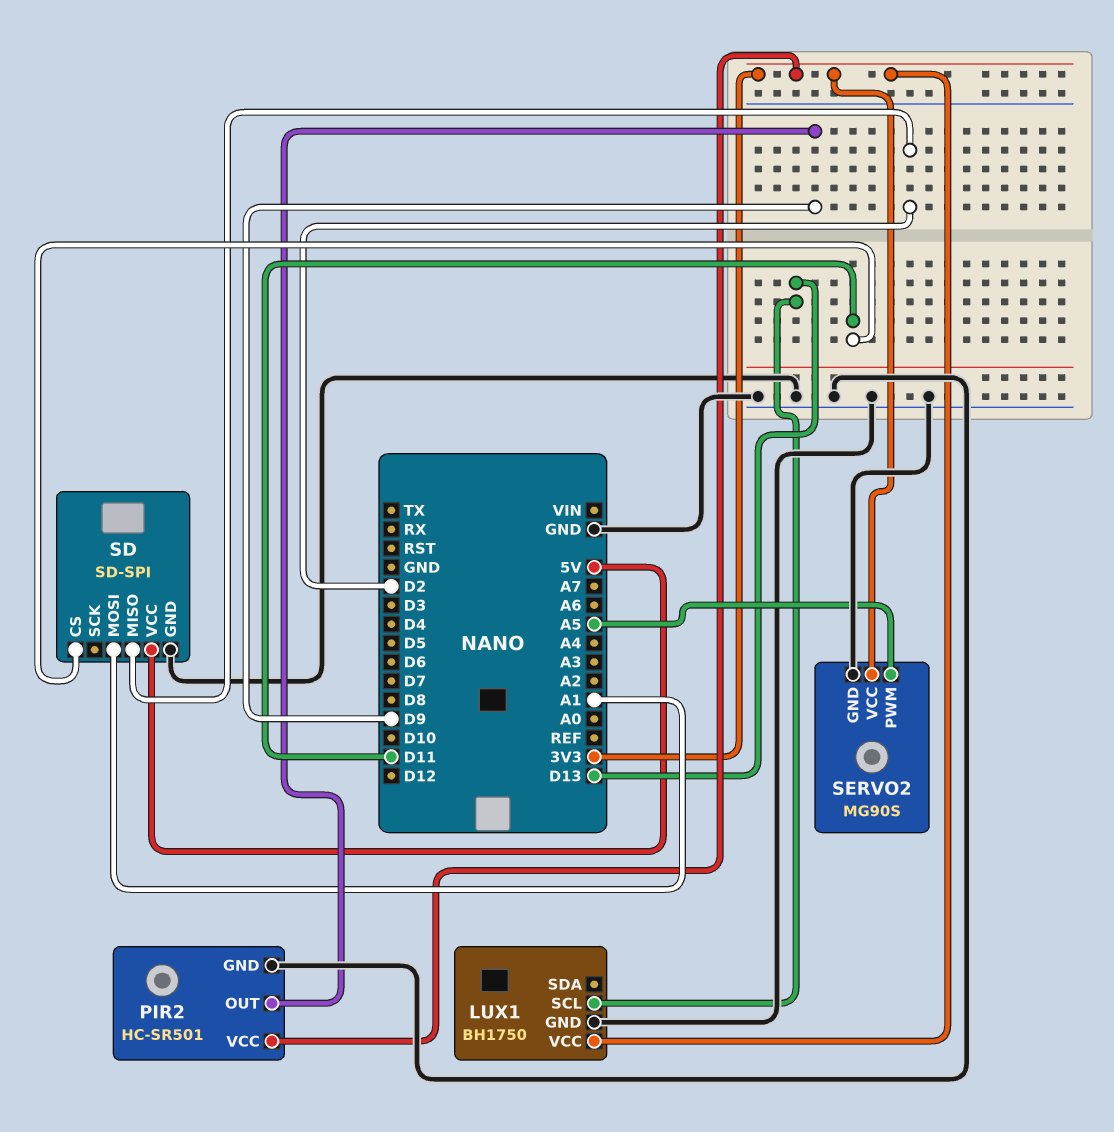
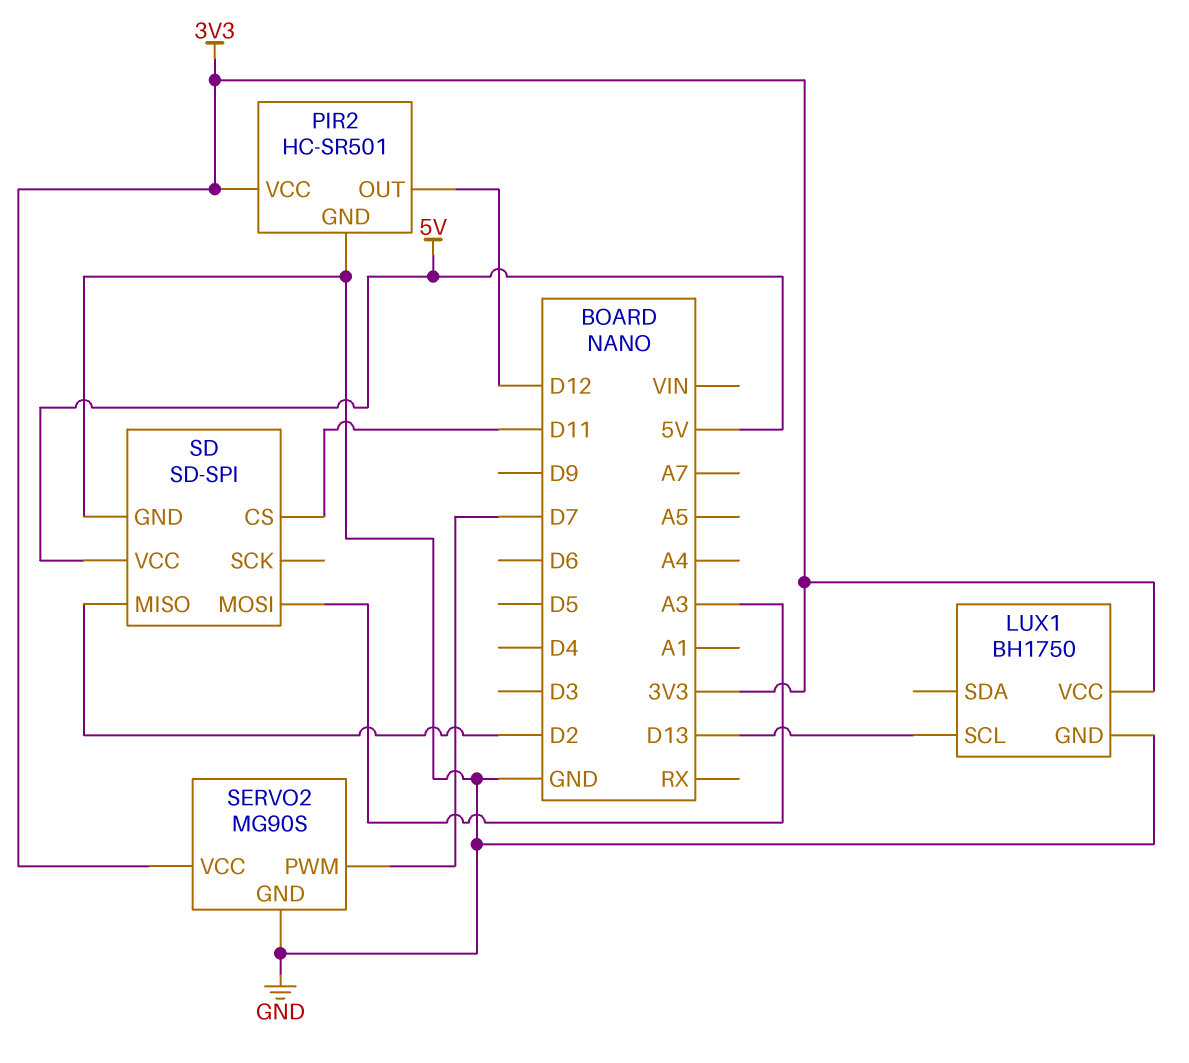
PIR2 pin OUT: D9 -> D12
SD pin MOSI: A1 -> A3
SERVO2 pin PWM: A5 -> D7

